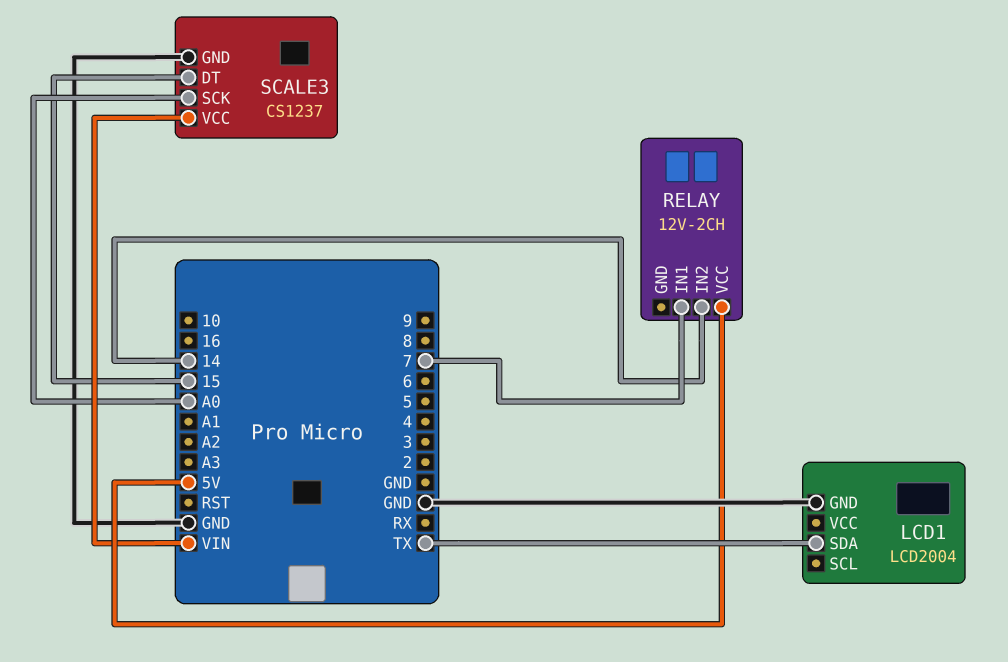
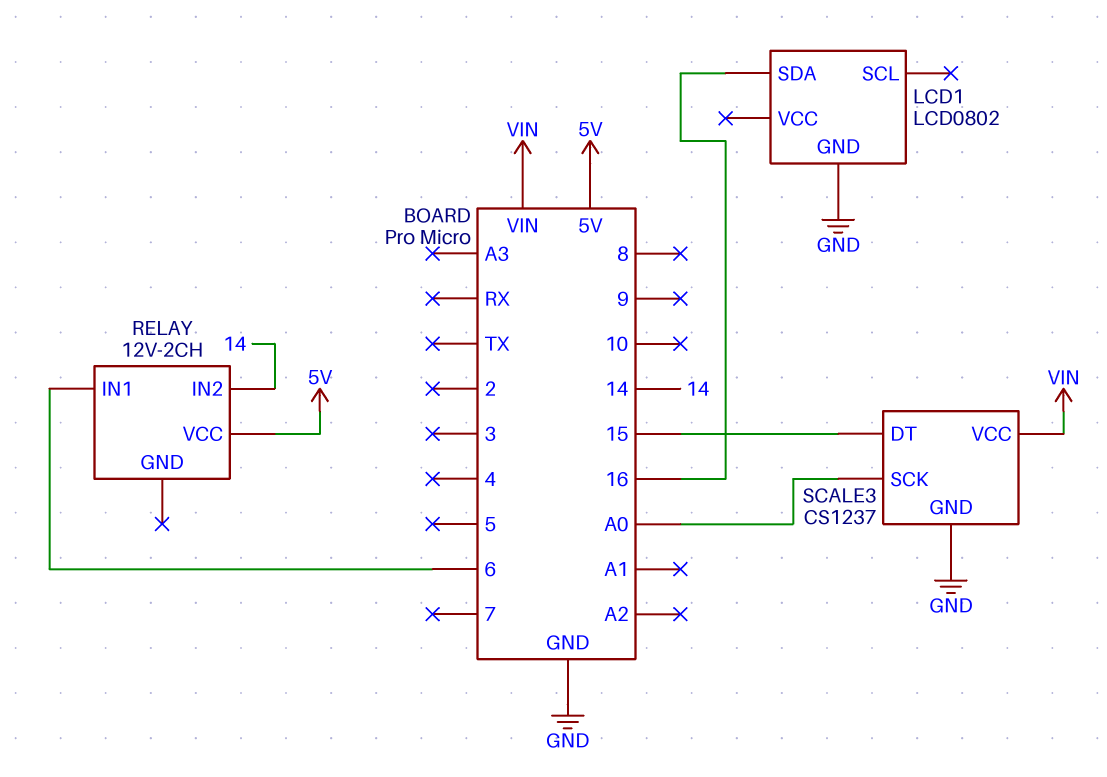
LCD1: LCD2004 -> LCD0802
LCD1 pin SDA: TX -> 16
RELAY pin IN1: 7 -> 6

